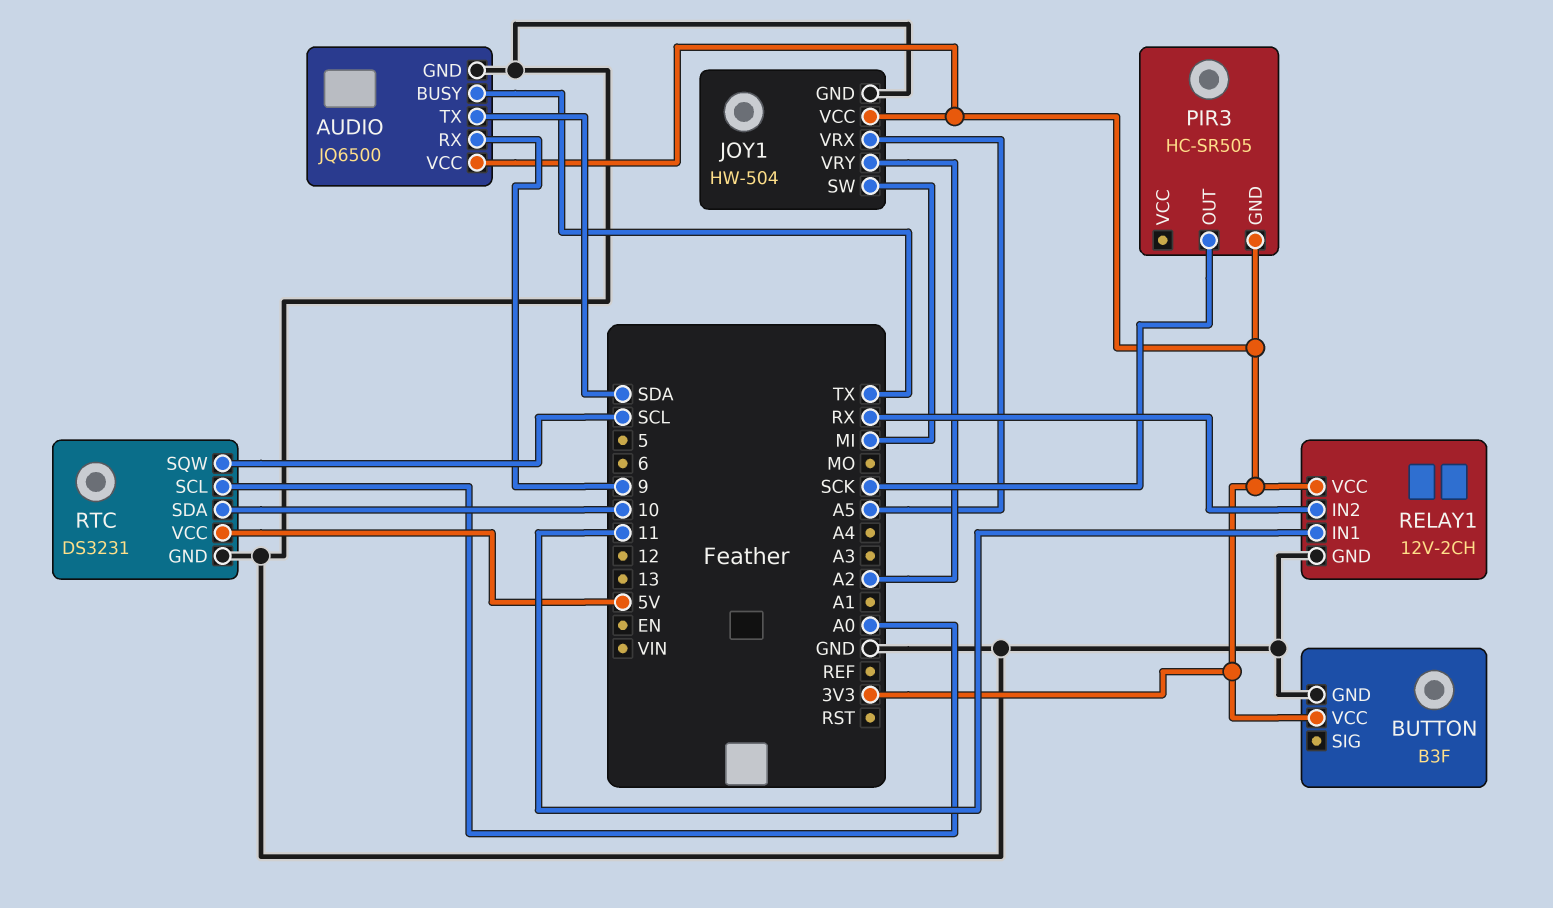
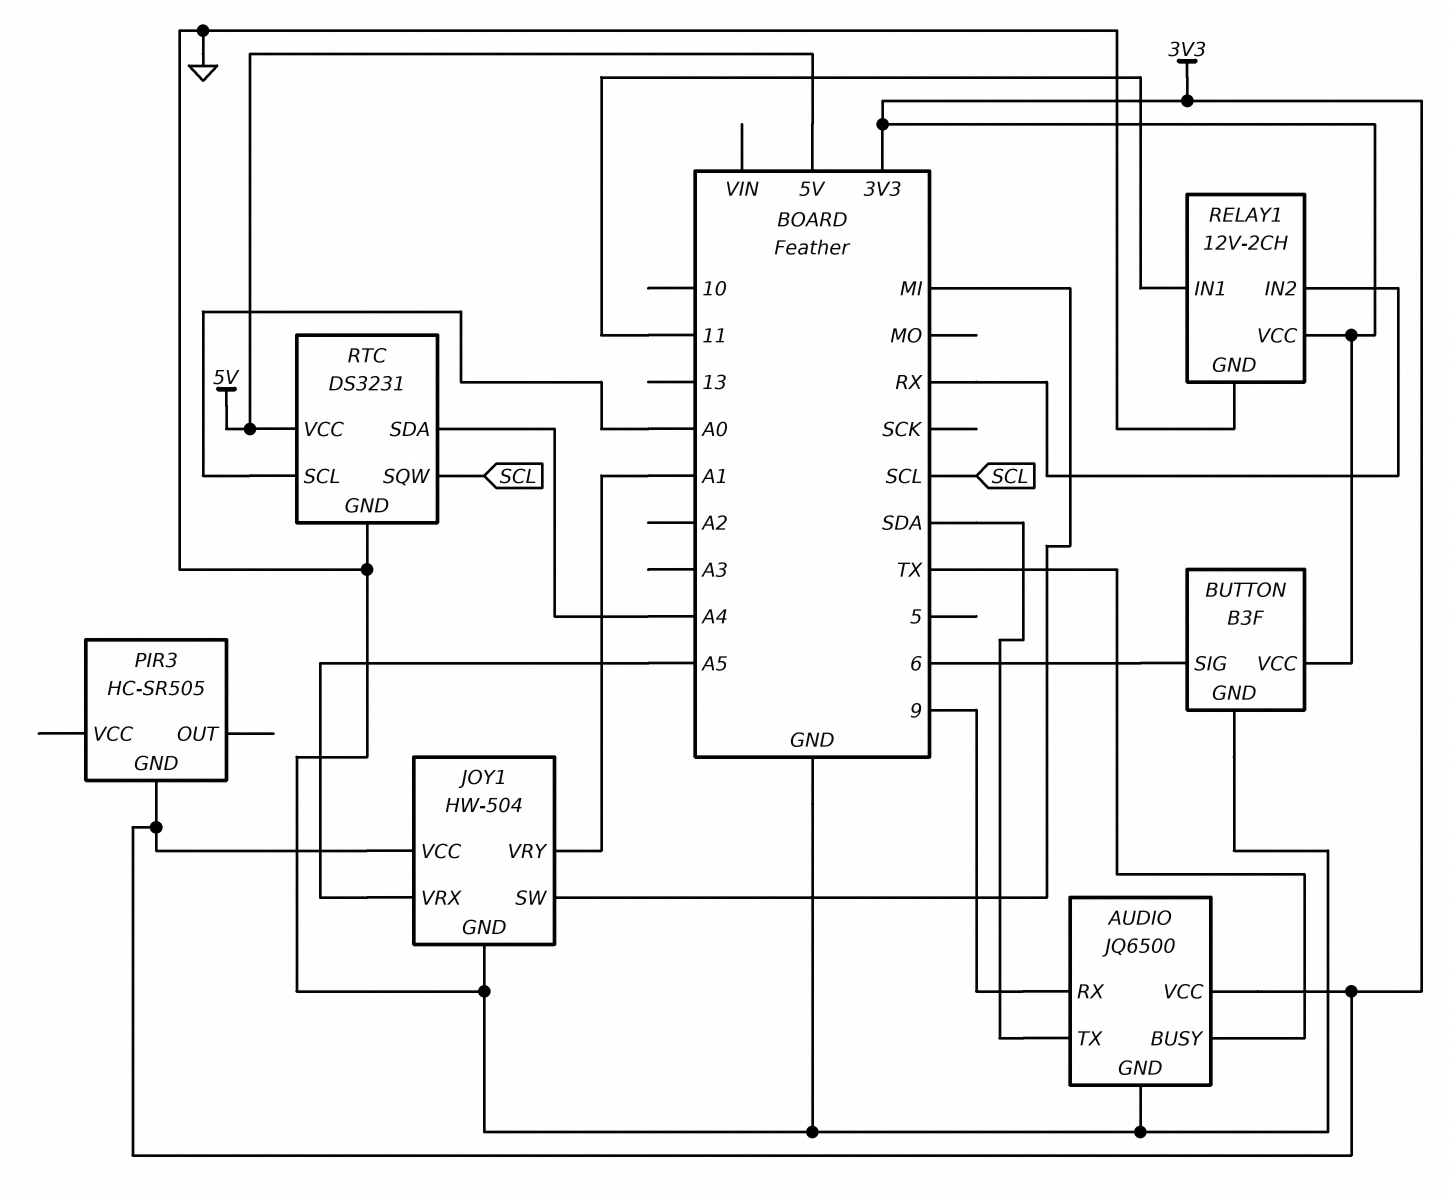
BUTTON pin SIG: none -> 6
JOY1 pin VRY: A2 -> A1
PIR3 pin OUT: SCK -> none
RTC pin SDA: 10 -> A4

